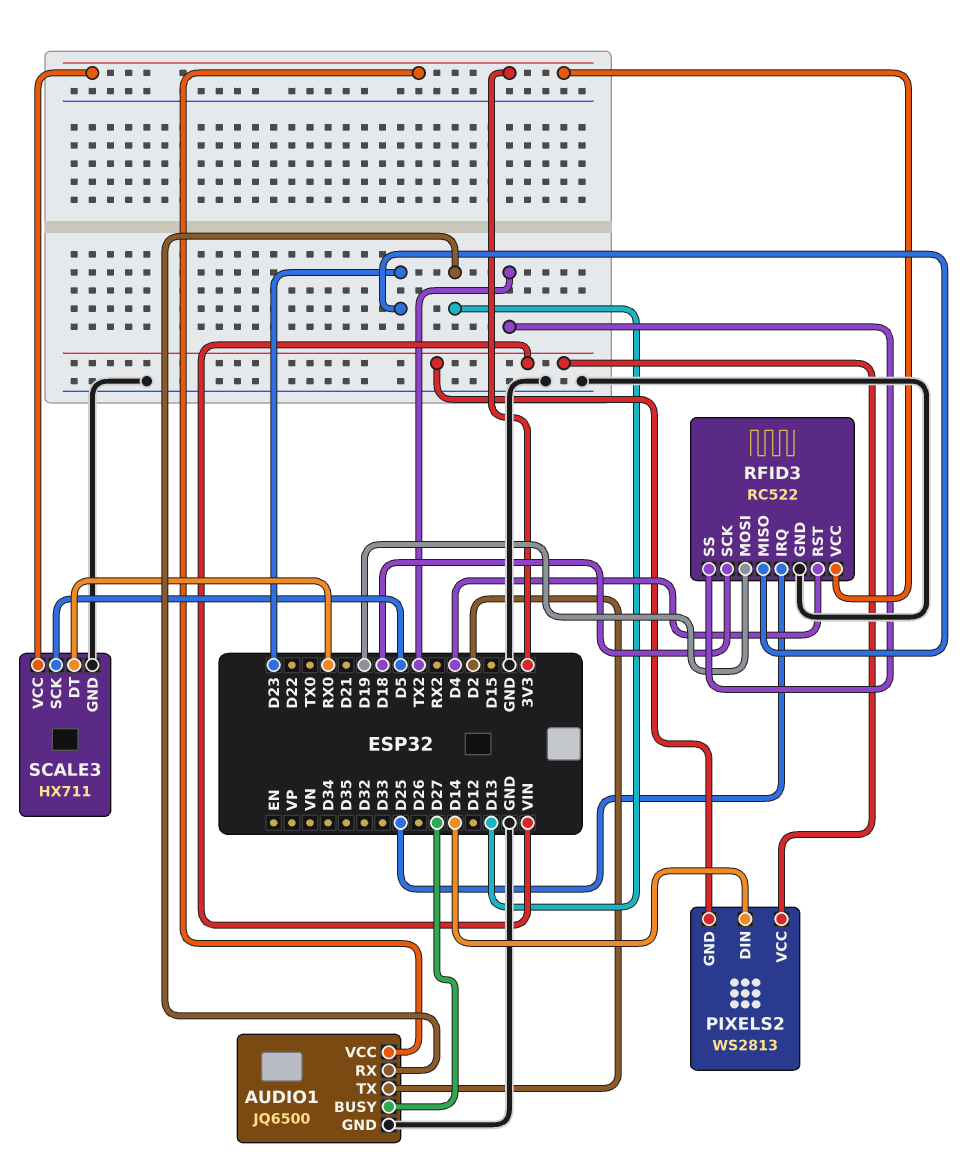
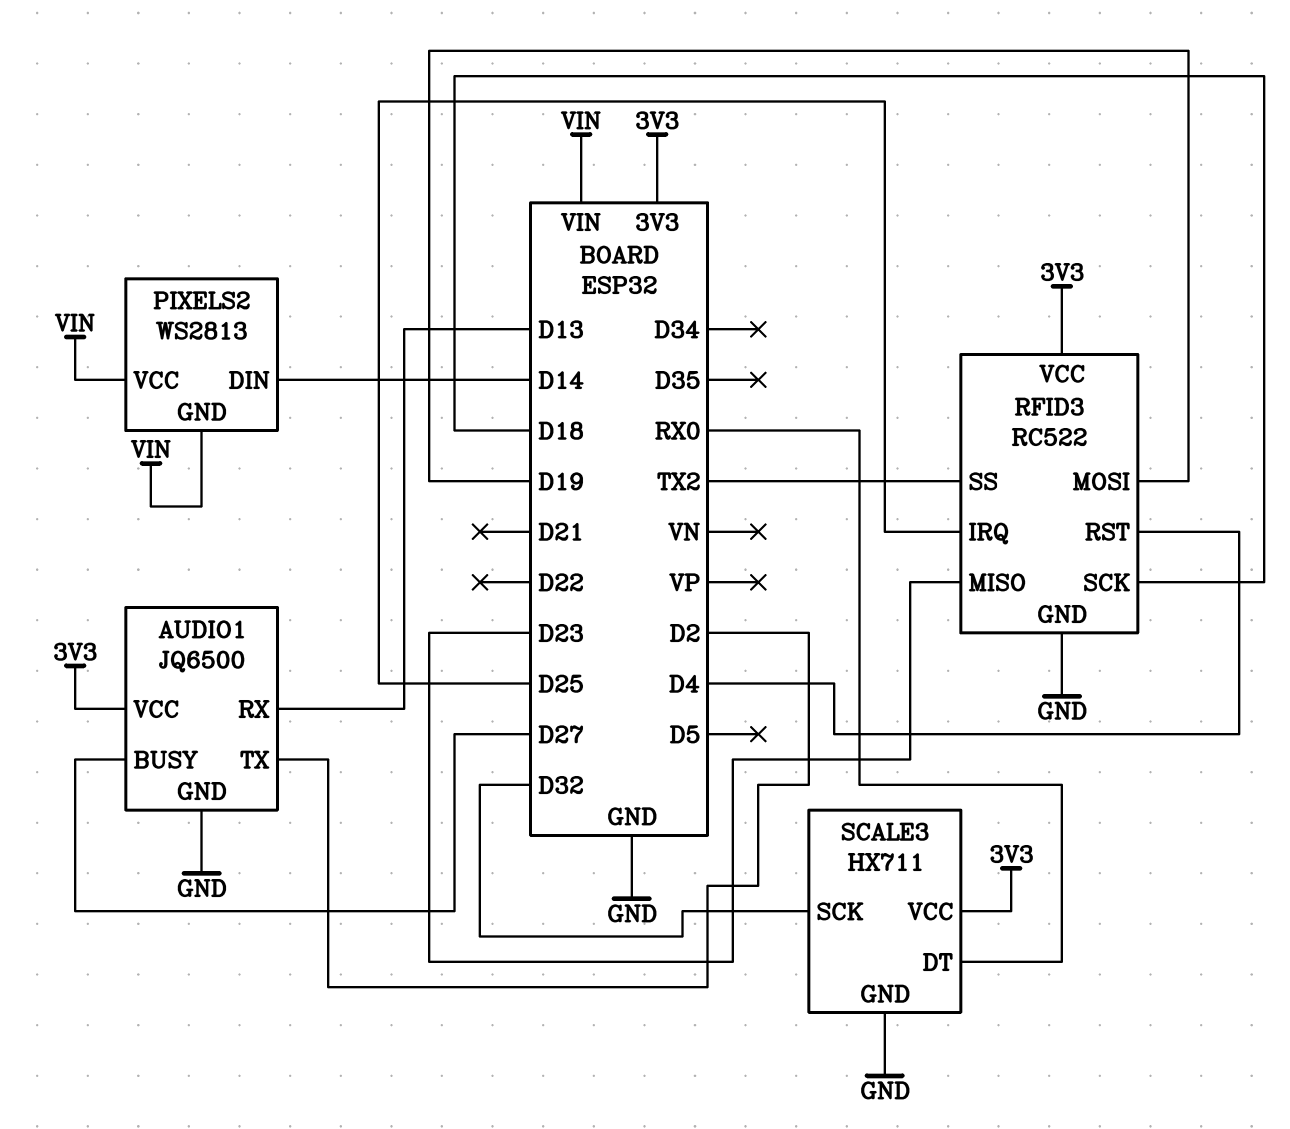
SCALE3 pin SCK: D5 -> D32

